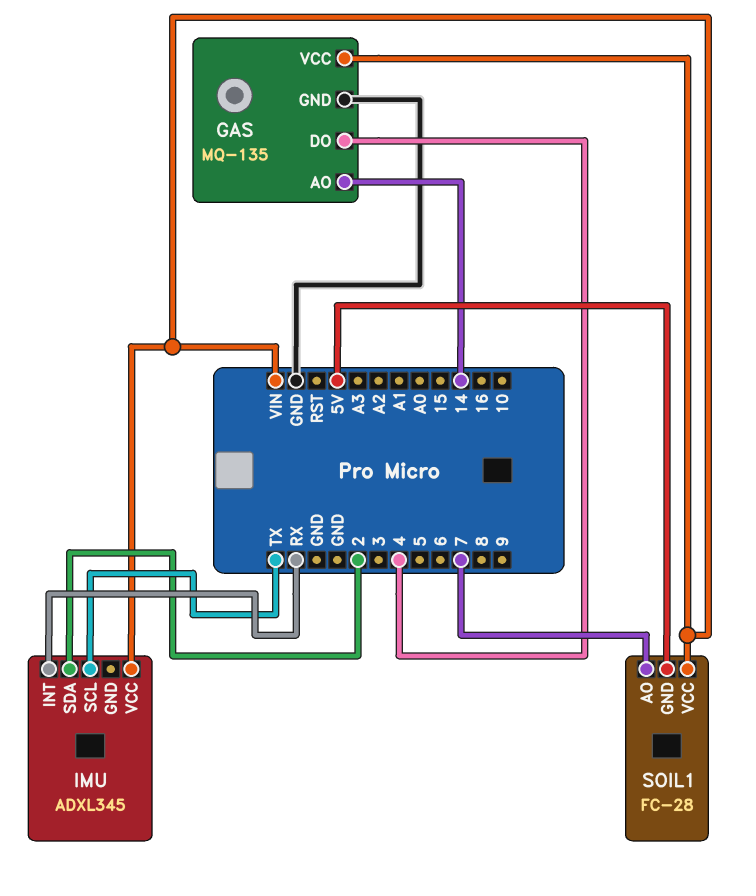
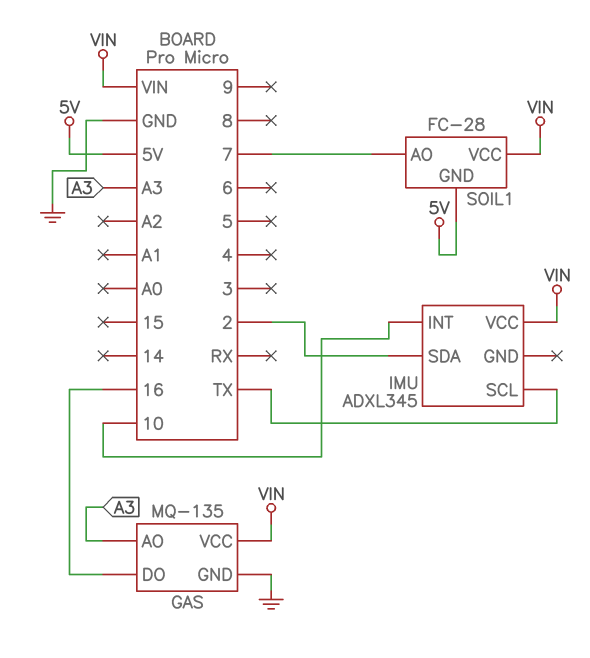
GAS pin AO: 14 -> A3
GAS pin DO: 4 -> 16
IMU pin INT: RX -> 10

